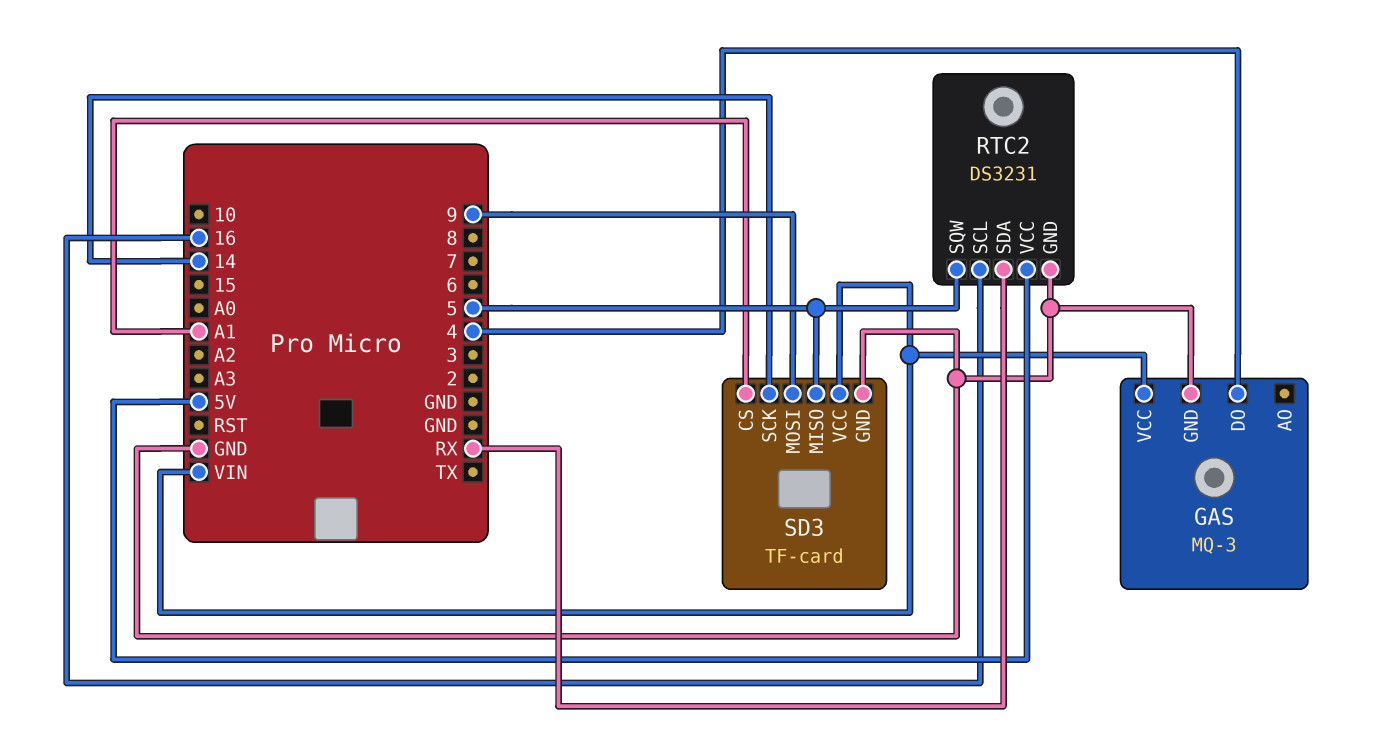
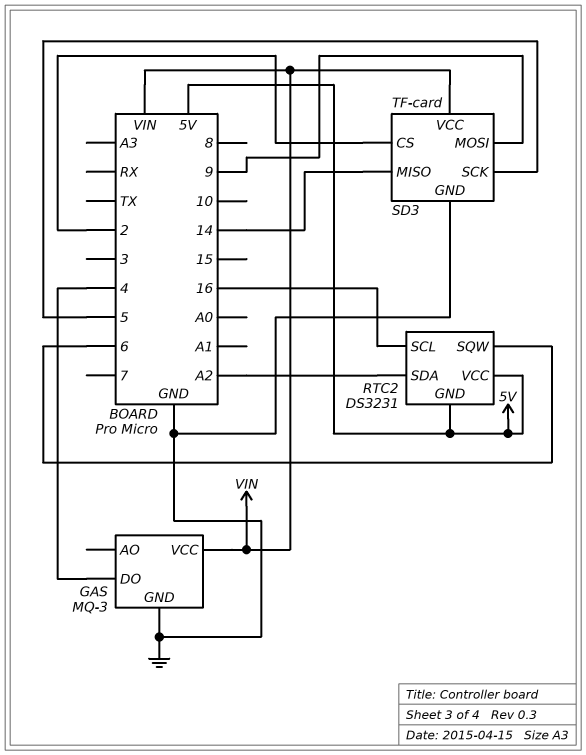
RTC2 pin GND: GND -> 5V
RTC2 pin SDA: RX -> A2
RTC2 pin SQW: 5 -> 6
SD3 pin CS: A1 -> 2
SD3 pin MISO: 5 -> 14
SD3 pin SCK: 14 -> 5

